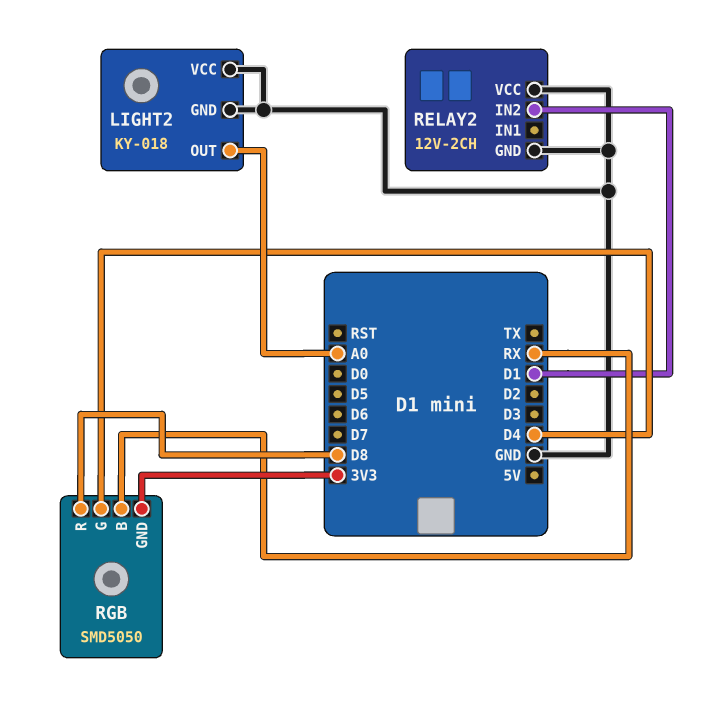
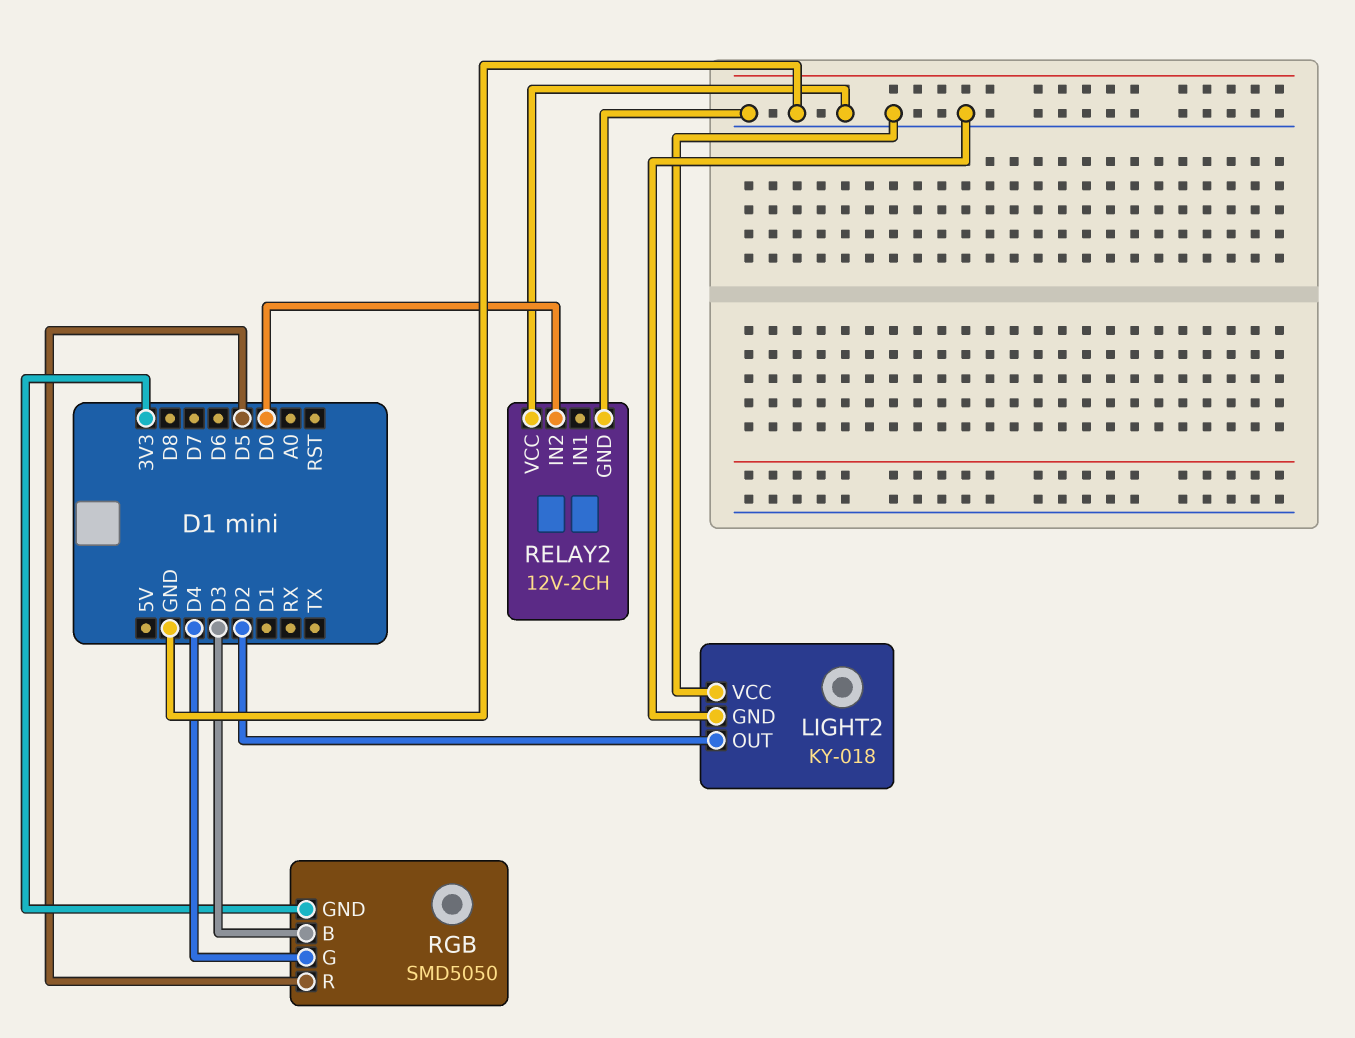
LIGHT2 pin OUT: A0 -> D2
RELAY2 pin IN2: D1 -> D0
RGB pin B: RX -> D3
RGB pin R: D8 -> D5

